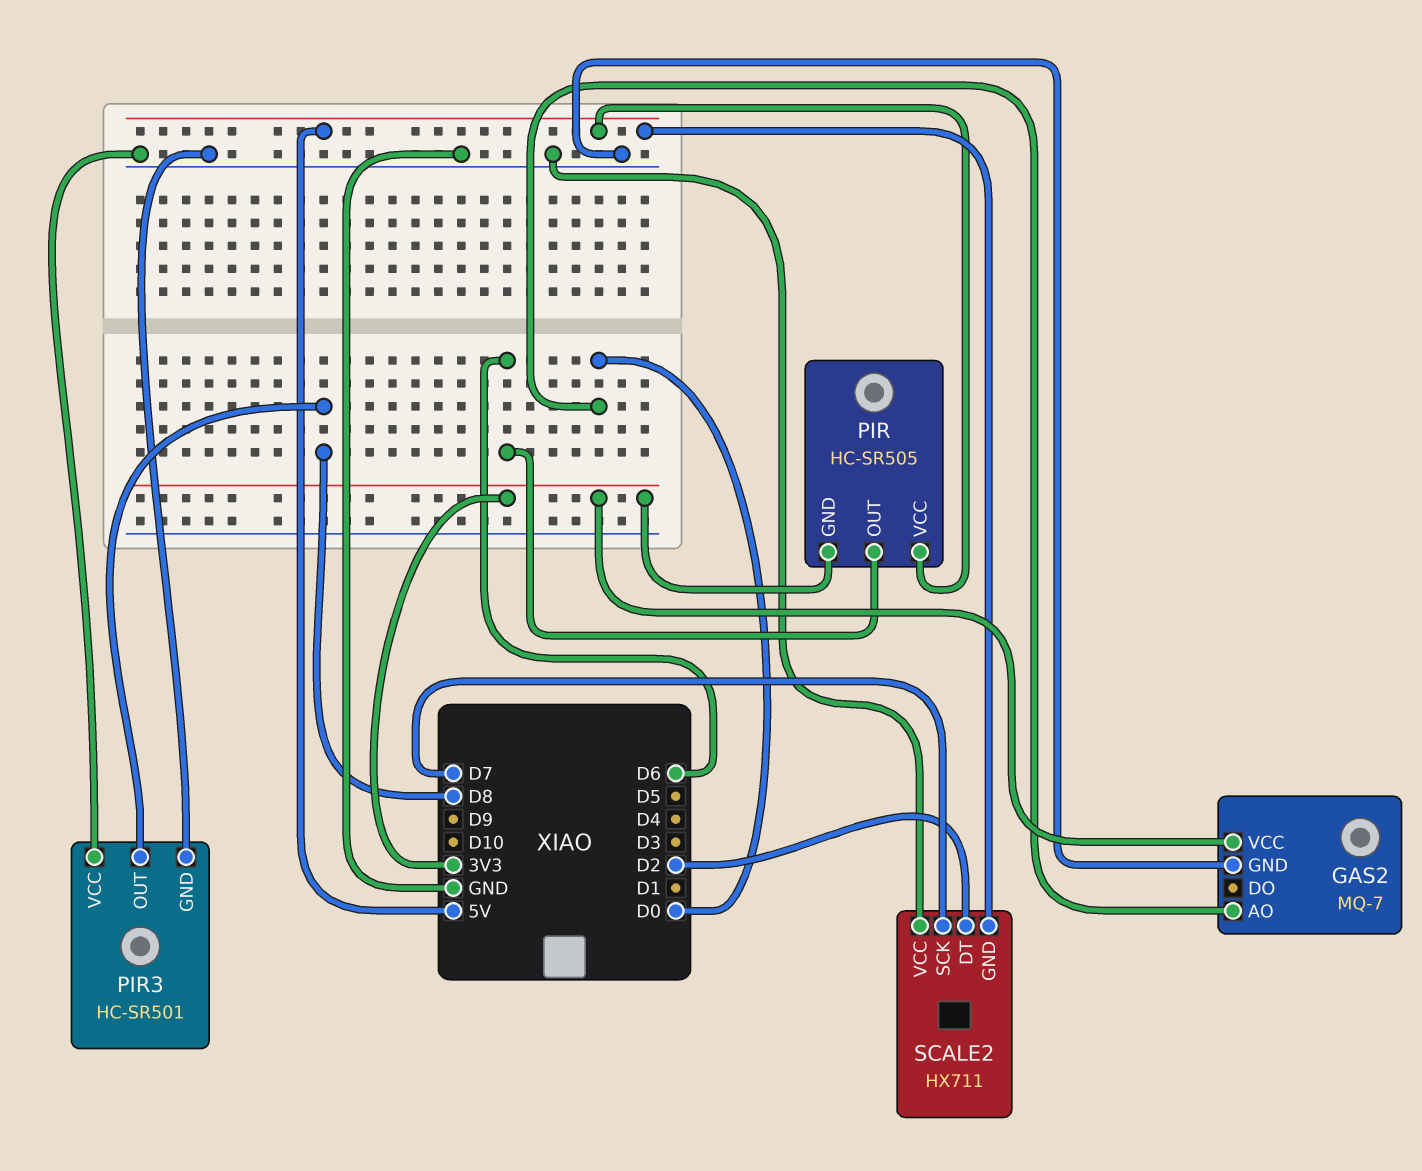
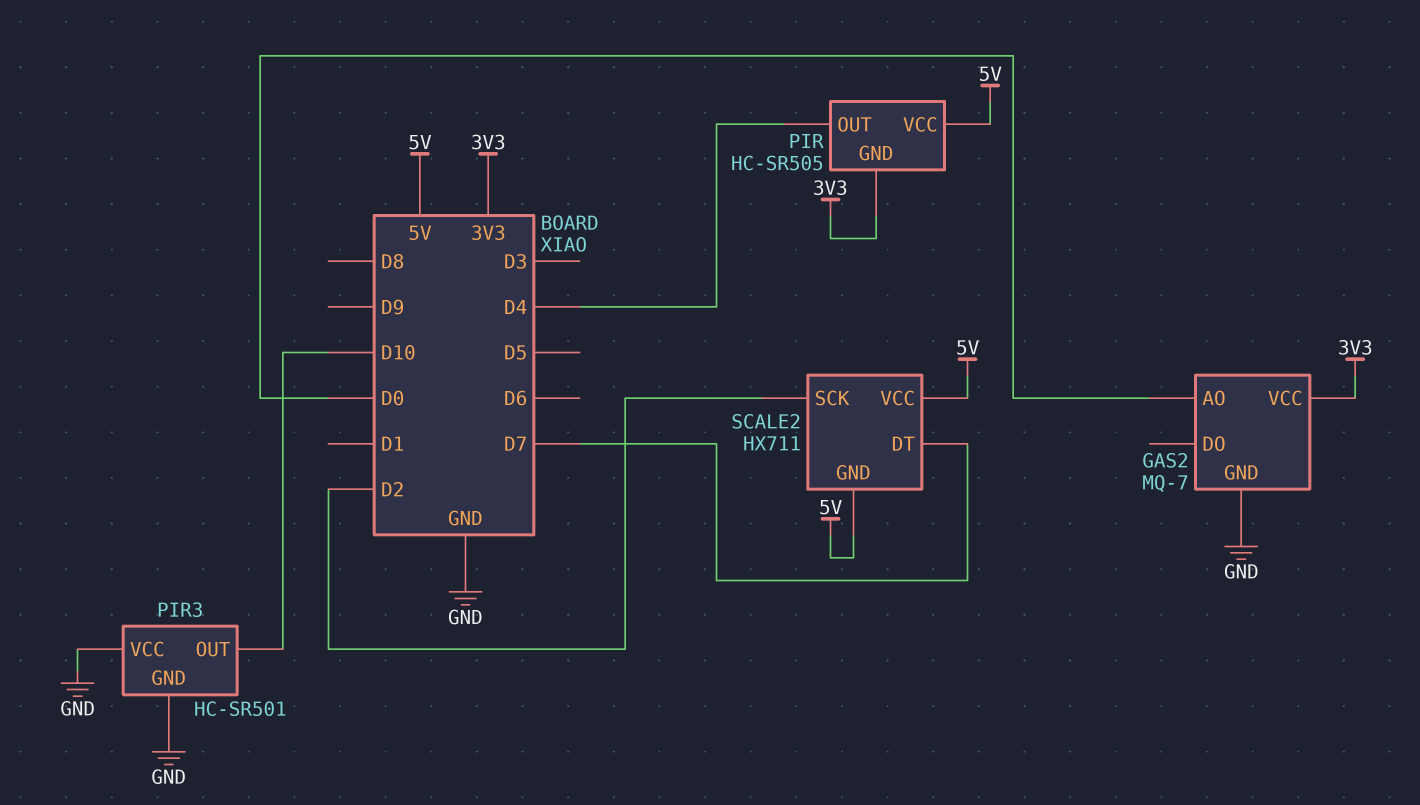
PIR pin OUT: D6 -> D4
PIR3 pin OUT: D8 -> D10
SCALE2 pin DT: D2 -> D7
SCALE2 pin SCK: D7 -> D2
SCALE2 pin VCC: GND -> 5V

